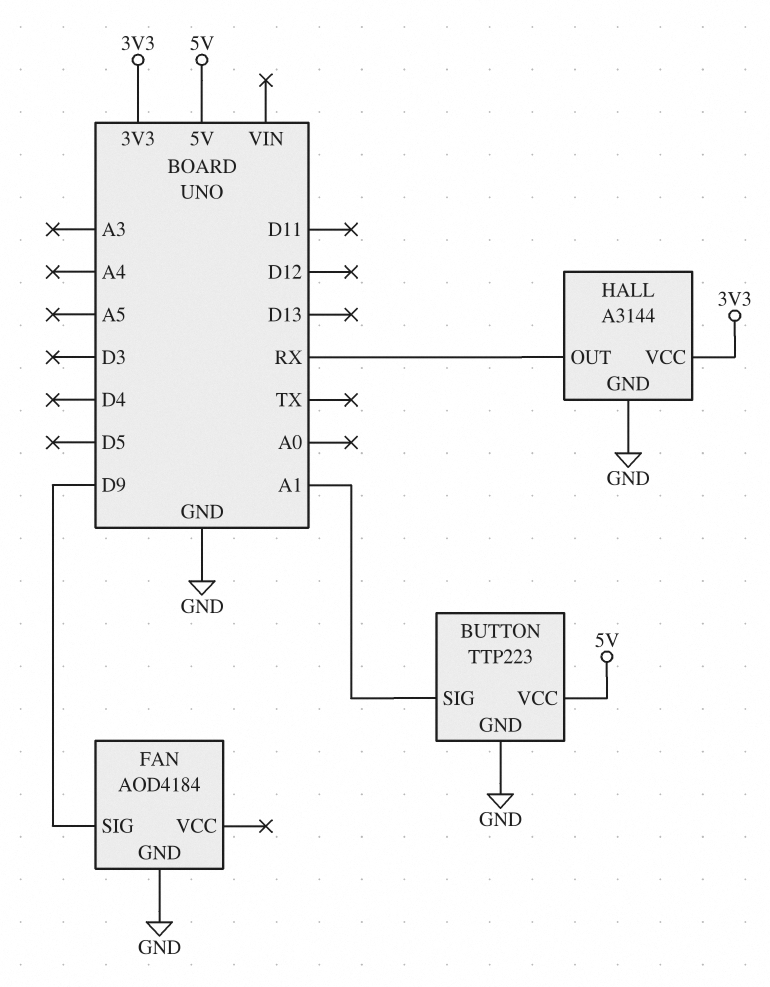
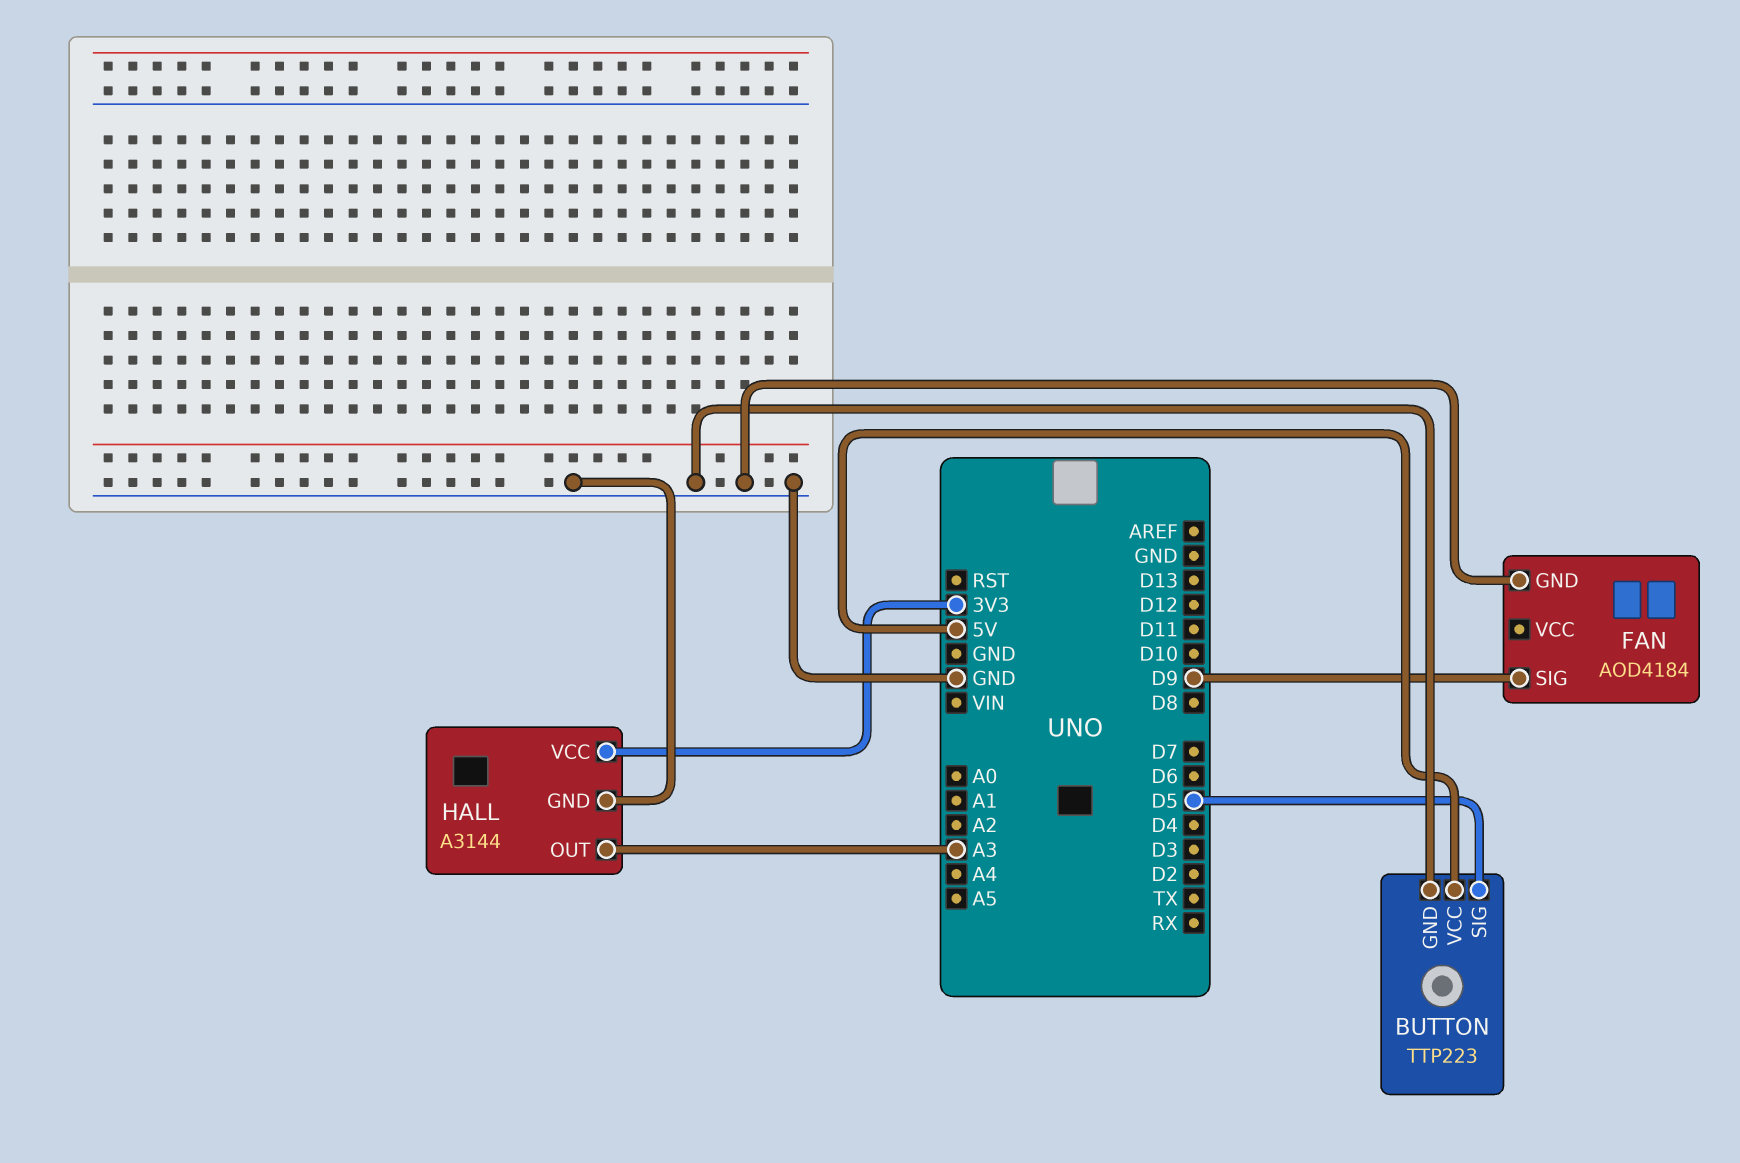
BUTTON pin SIG: A1 -> D5
HALL pin OUT: RX -> A3

